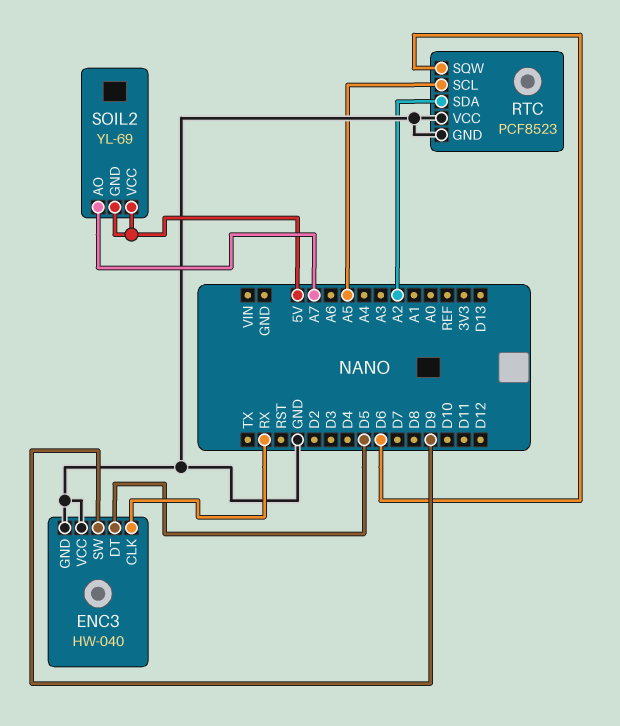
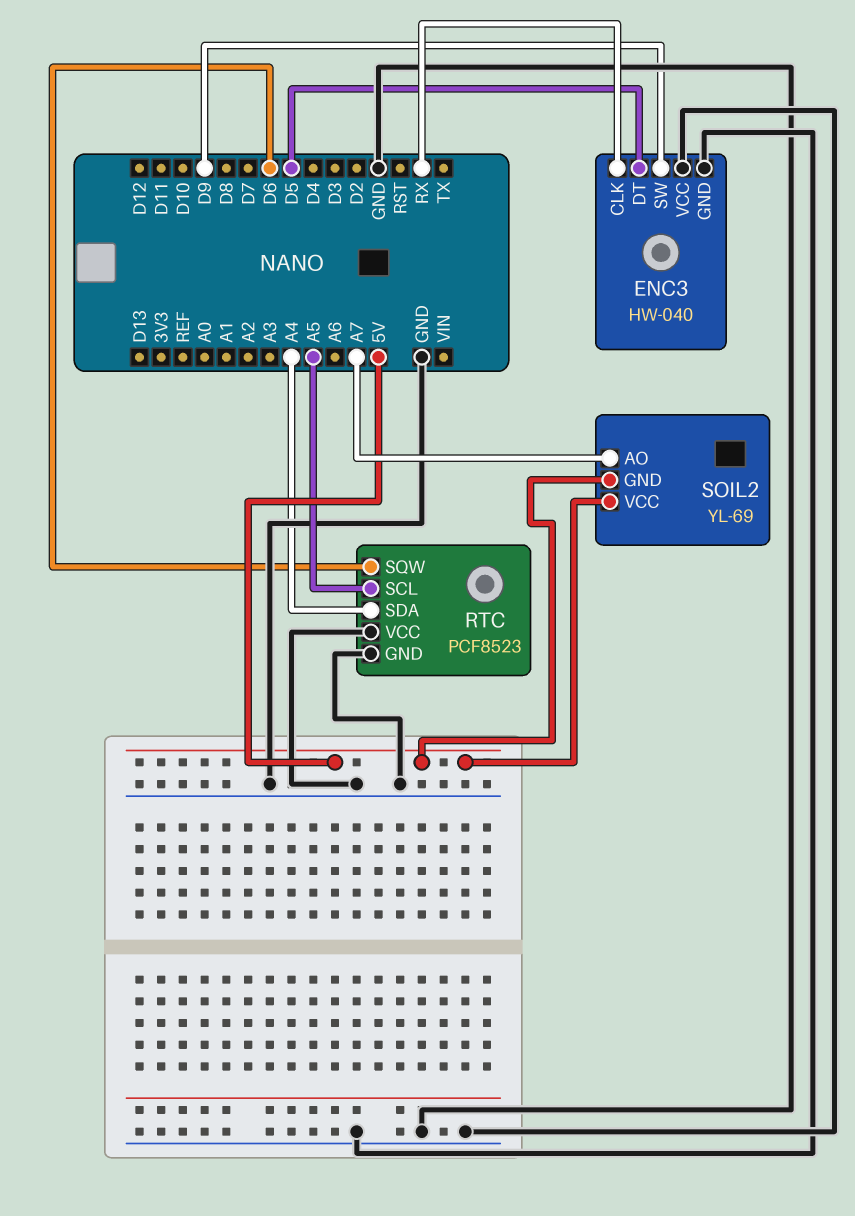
RTC pin SDA: A2 -> A4

